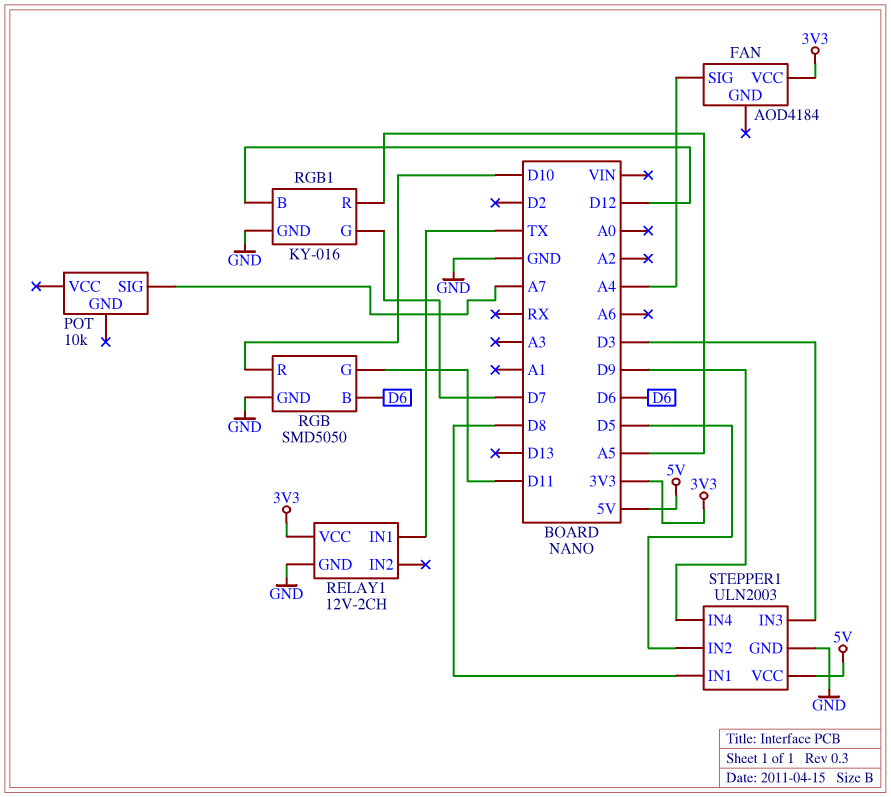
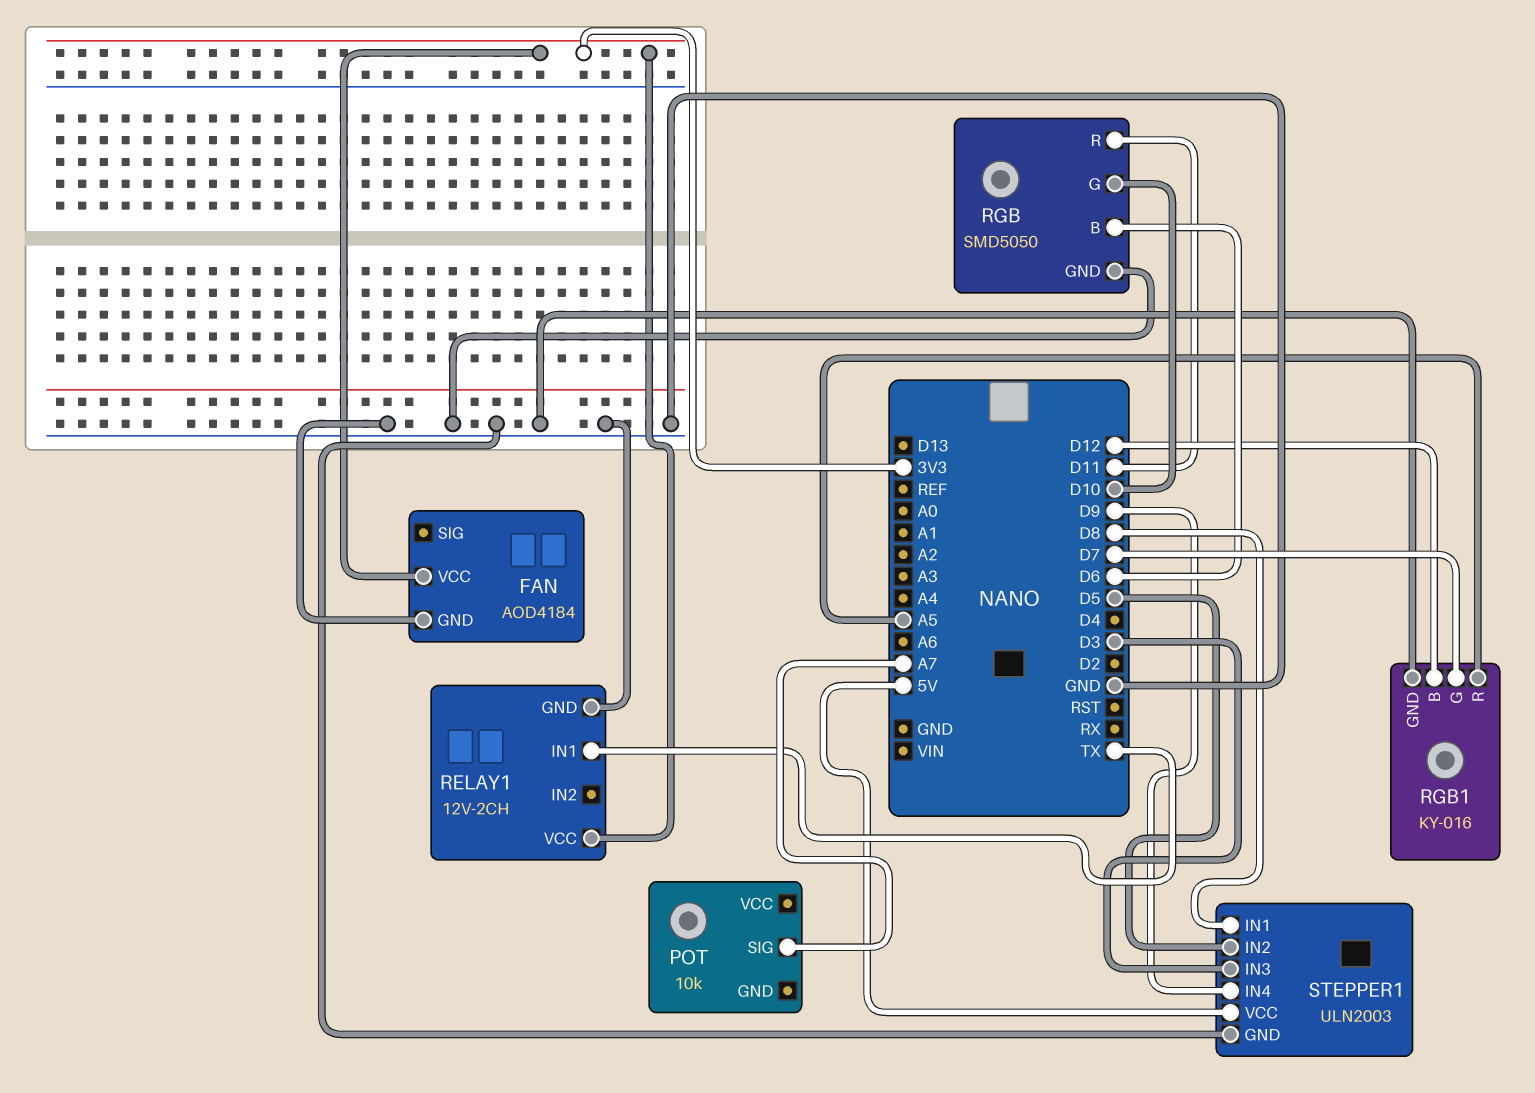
FAN pin GND: none -> GND
FAN pin SIG: A4 -> none
RGB pin G: D11 -> D10
RGB pin R: D10 -> D11

